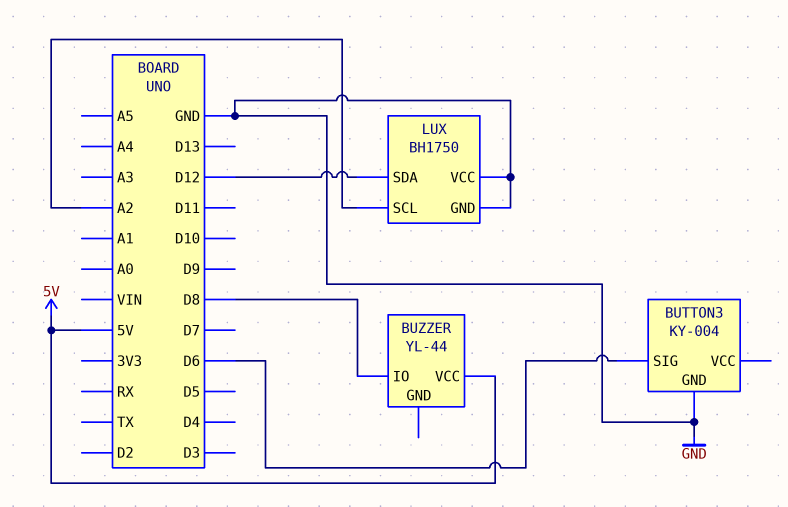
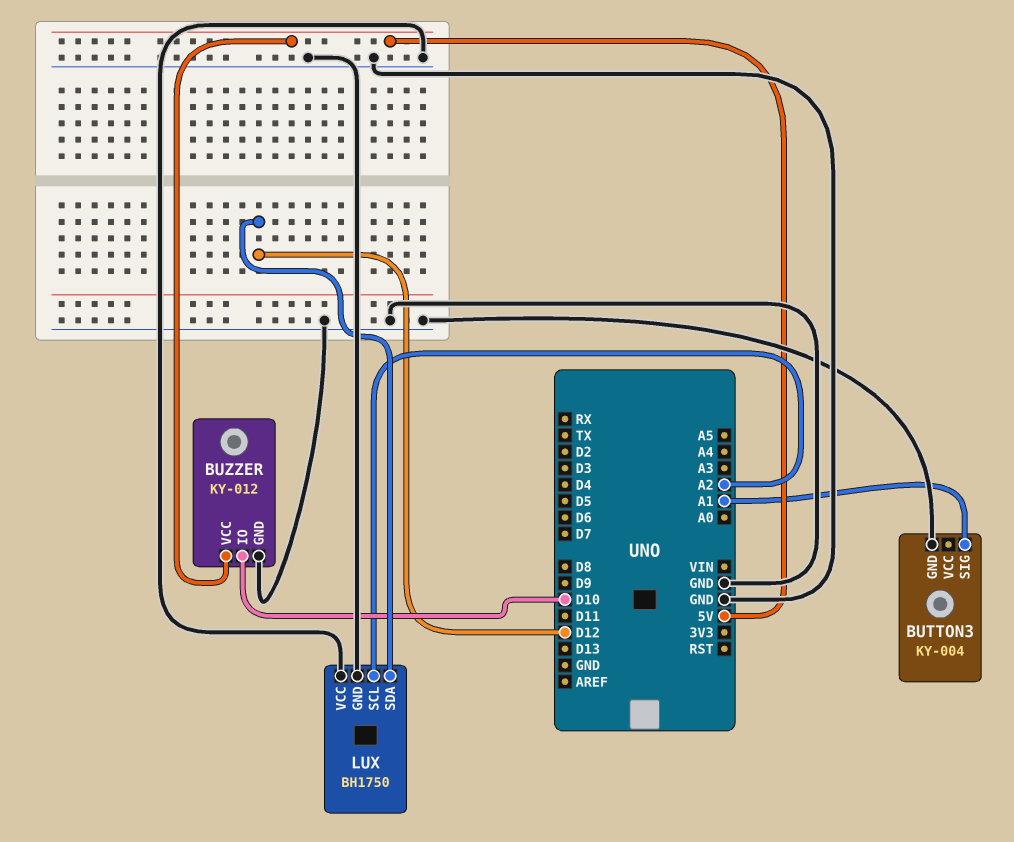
BUTTON3 pin SIG: D6 -> A1
BUZZER: YL-44 -> KY-012
BUZZER pin GND: none -> GND
BUZZER pin IO: D8 -> D10

